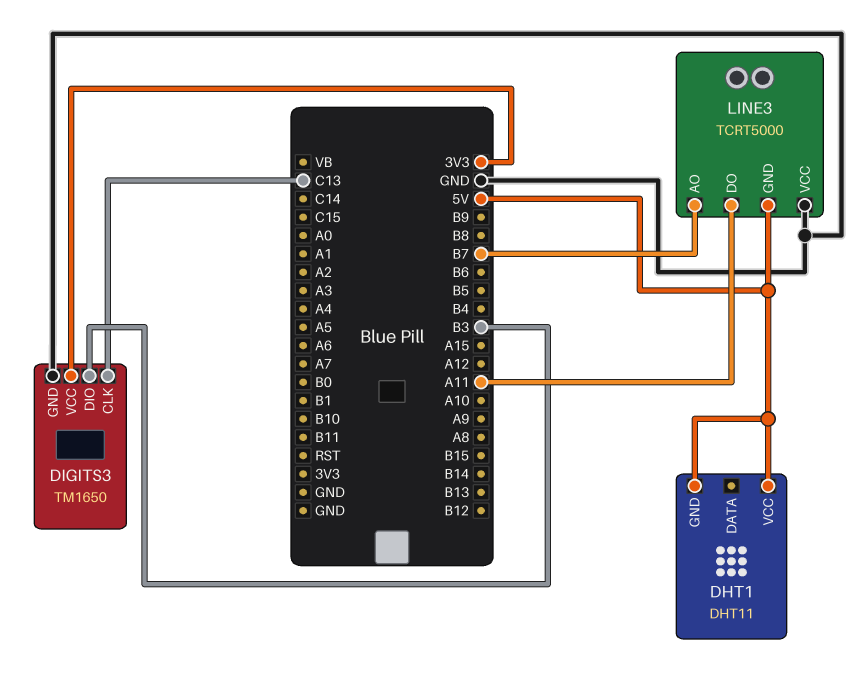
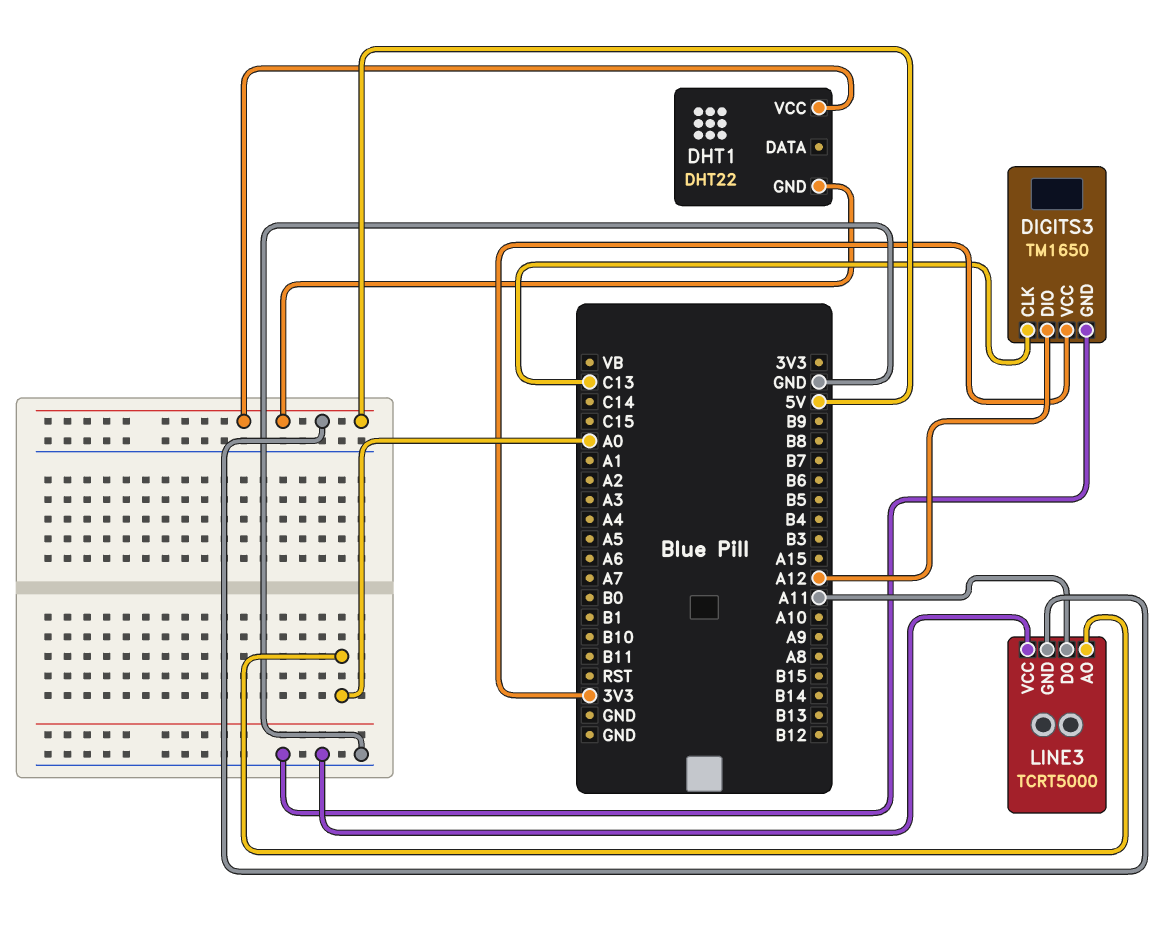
DHT1: DHT11 -> DHT22
DIGITS3 pin DIO: B3 -> A12
LINE3 pin AO: B7 -> A0

